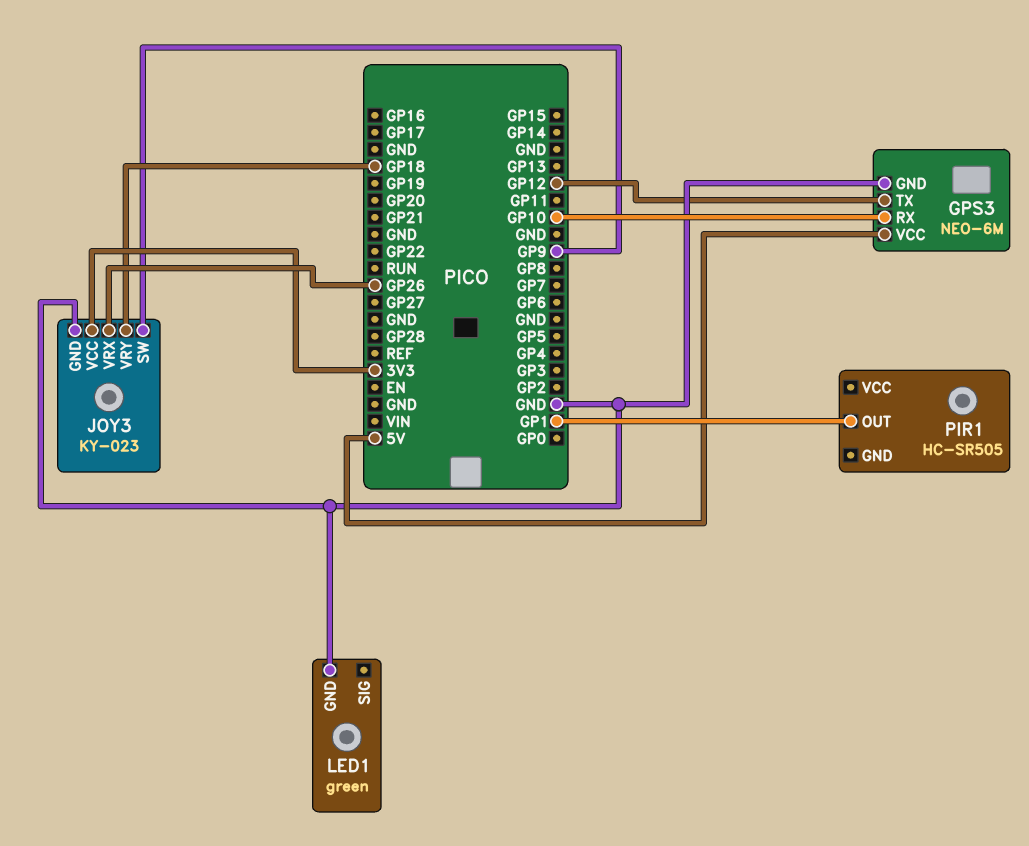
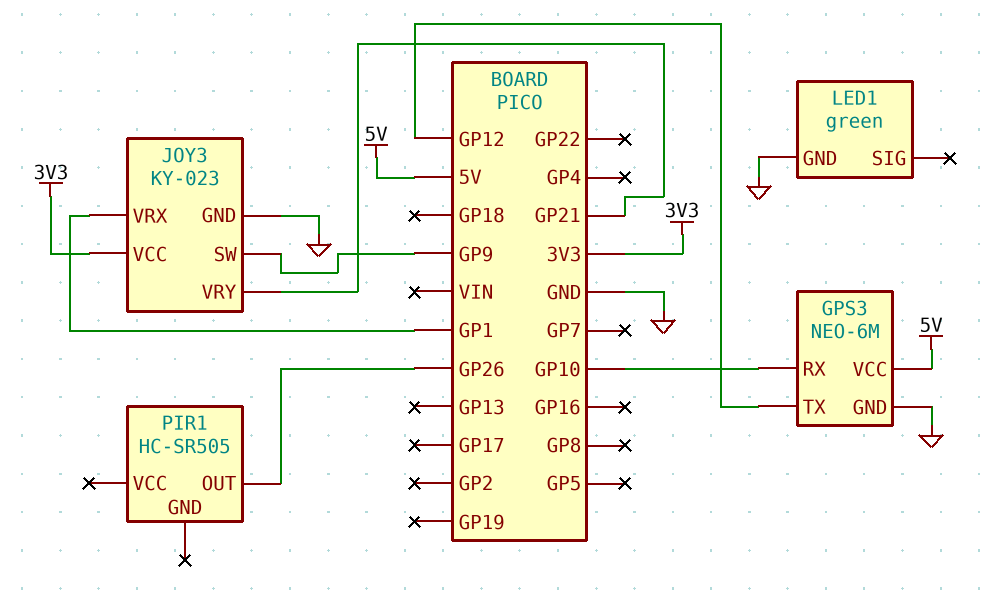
JOY3 pin VRX: GP26 -> GP1
JOY3 pin VRY: GP18 -> GP21
PIR1 pin OUT: GP1 -> GP26

